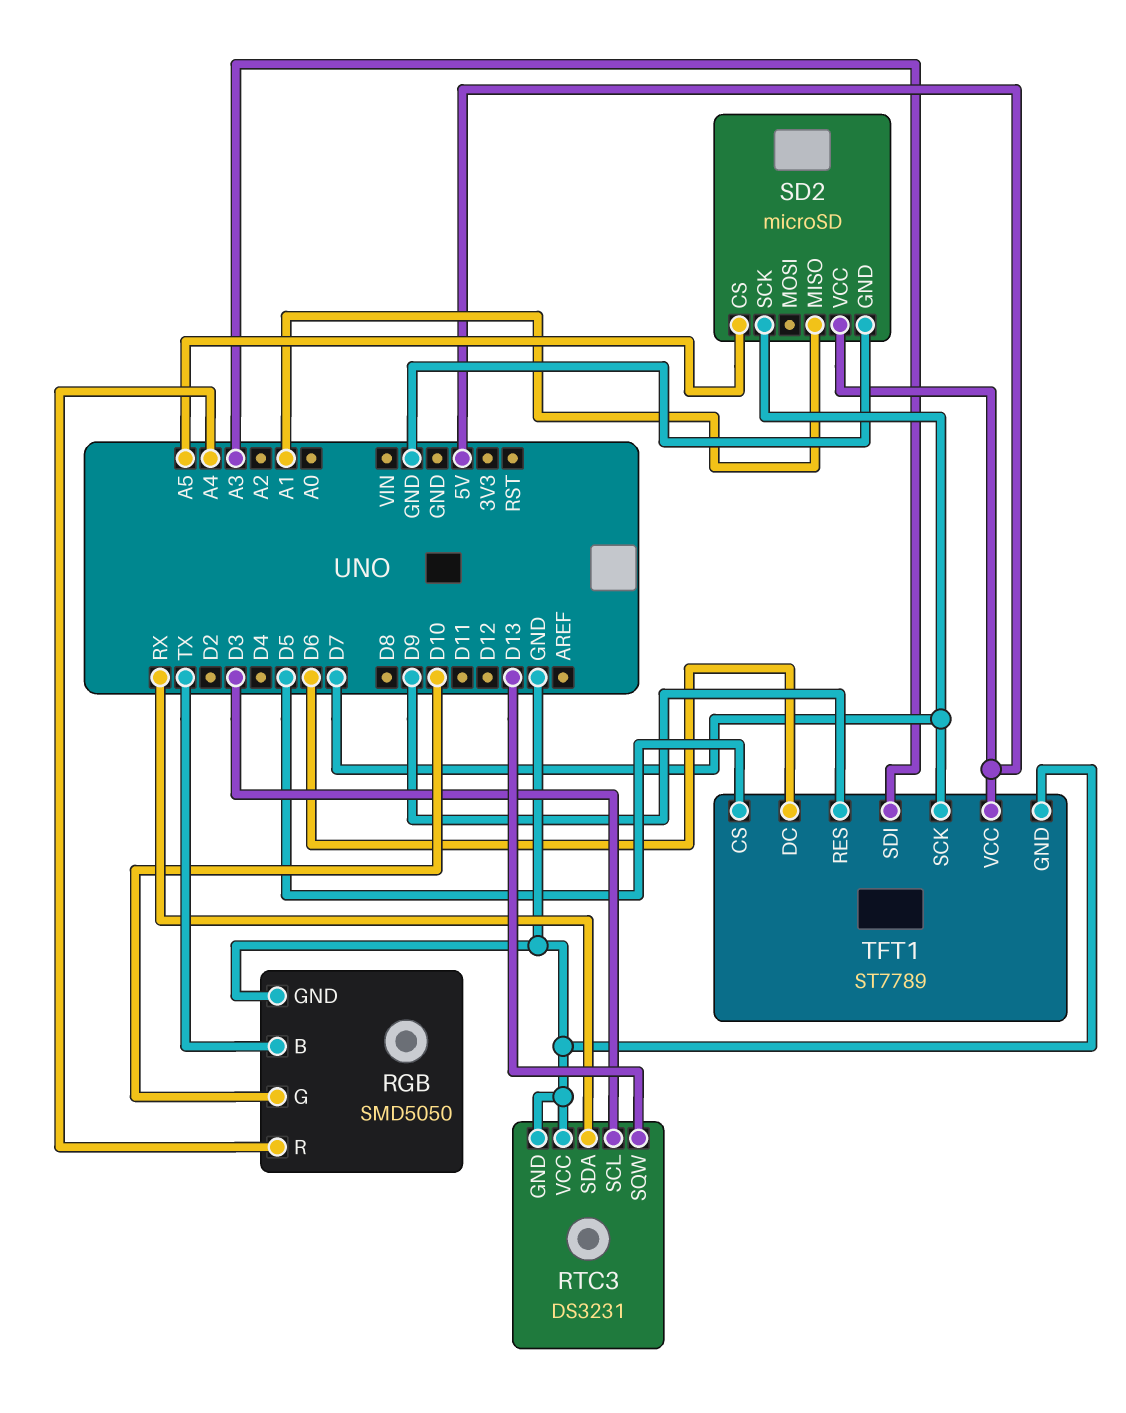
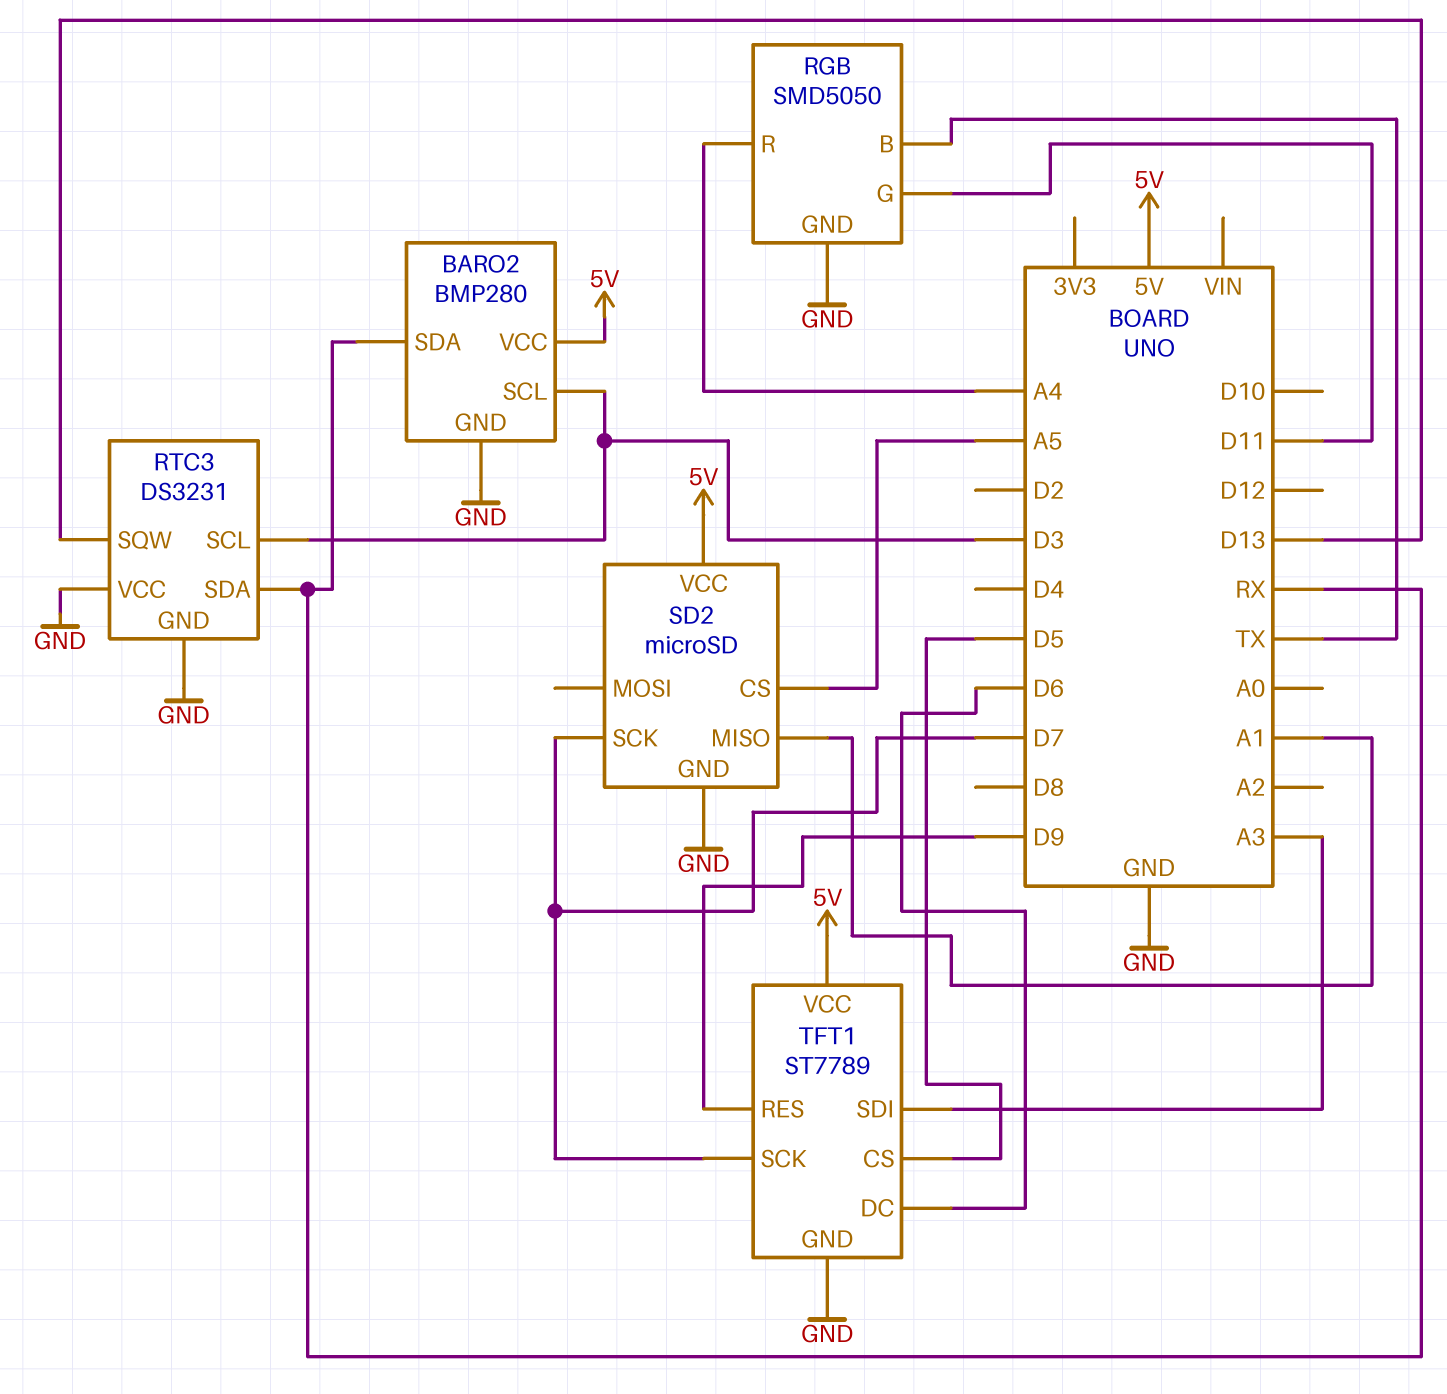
BARO2: none -> BMP280
BARO2 pin GND: none -> GND
BARO2 pin SCL: none -> D3
BARO2 pin SDA: none -> RX
BARO2 pin VCC: none -> 5V
RGB pin G: D10 -> D11

